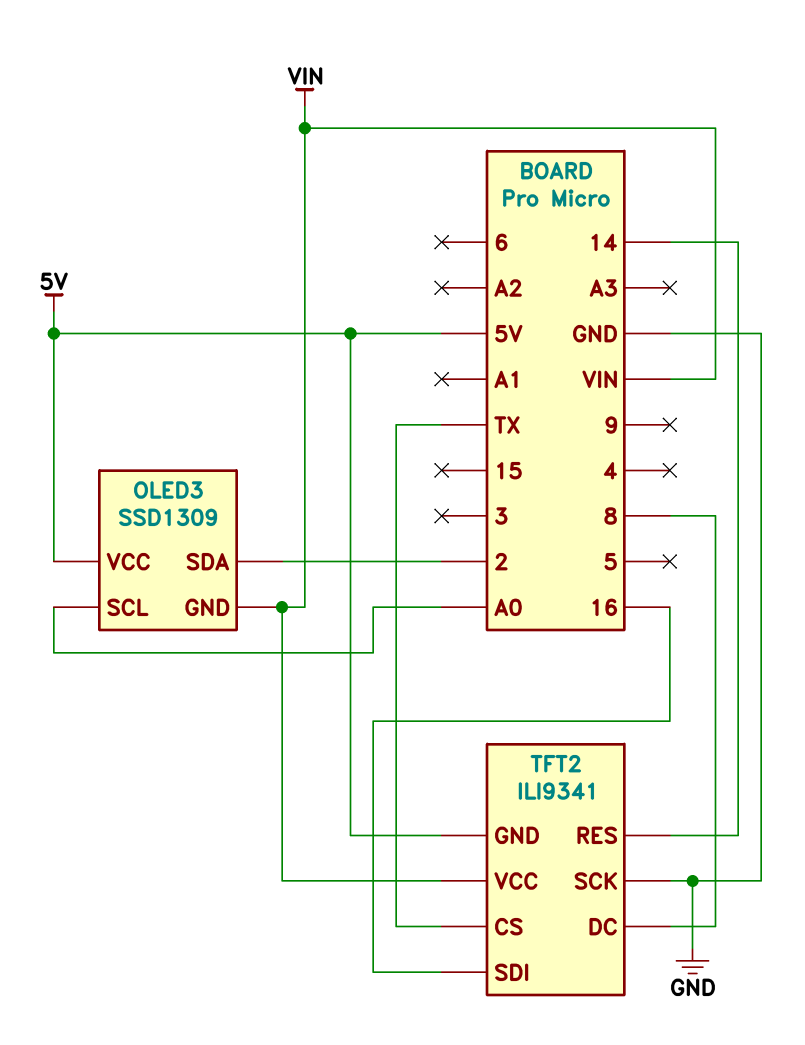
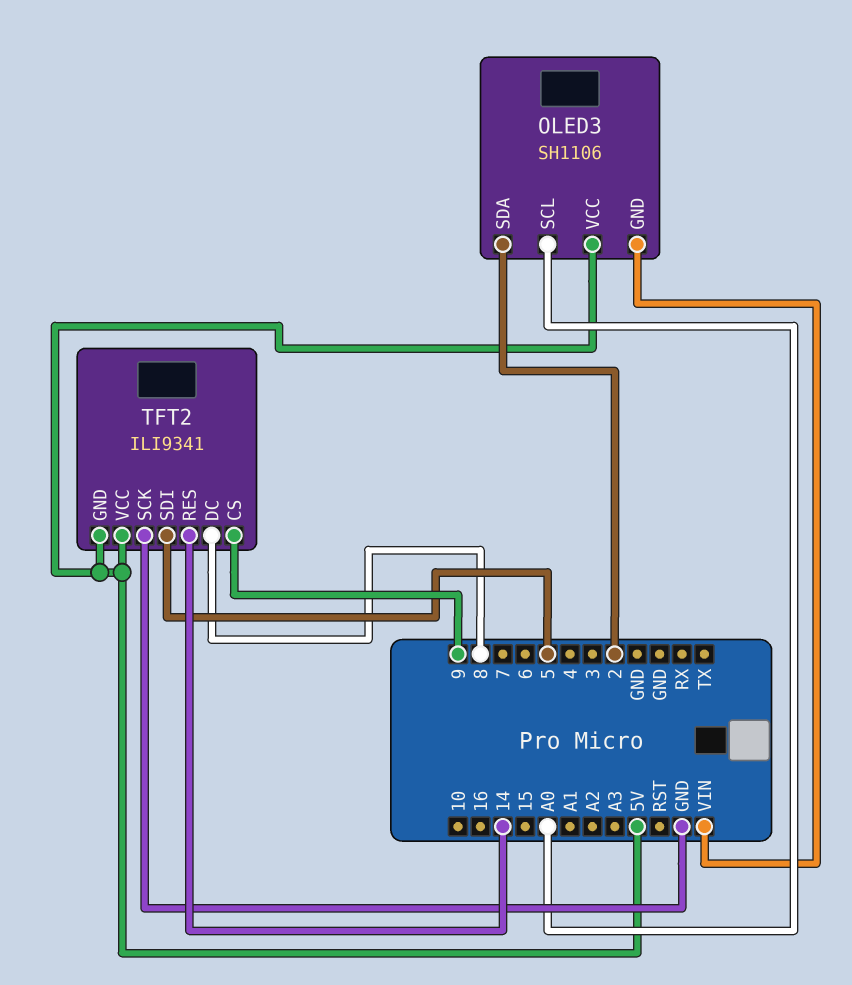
OLED3: SSD1309 -> SH1106
TFT2 pin CS: TX -> 9
TFT2 pin SDI: 16 -> 5
TFT2 pin VCC: VIN -> 5V

